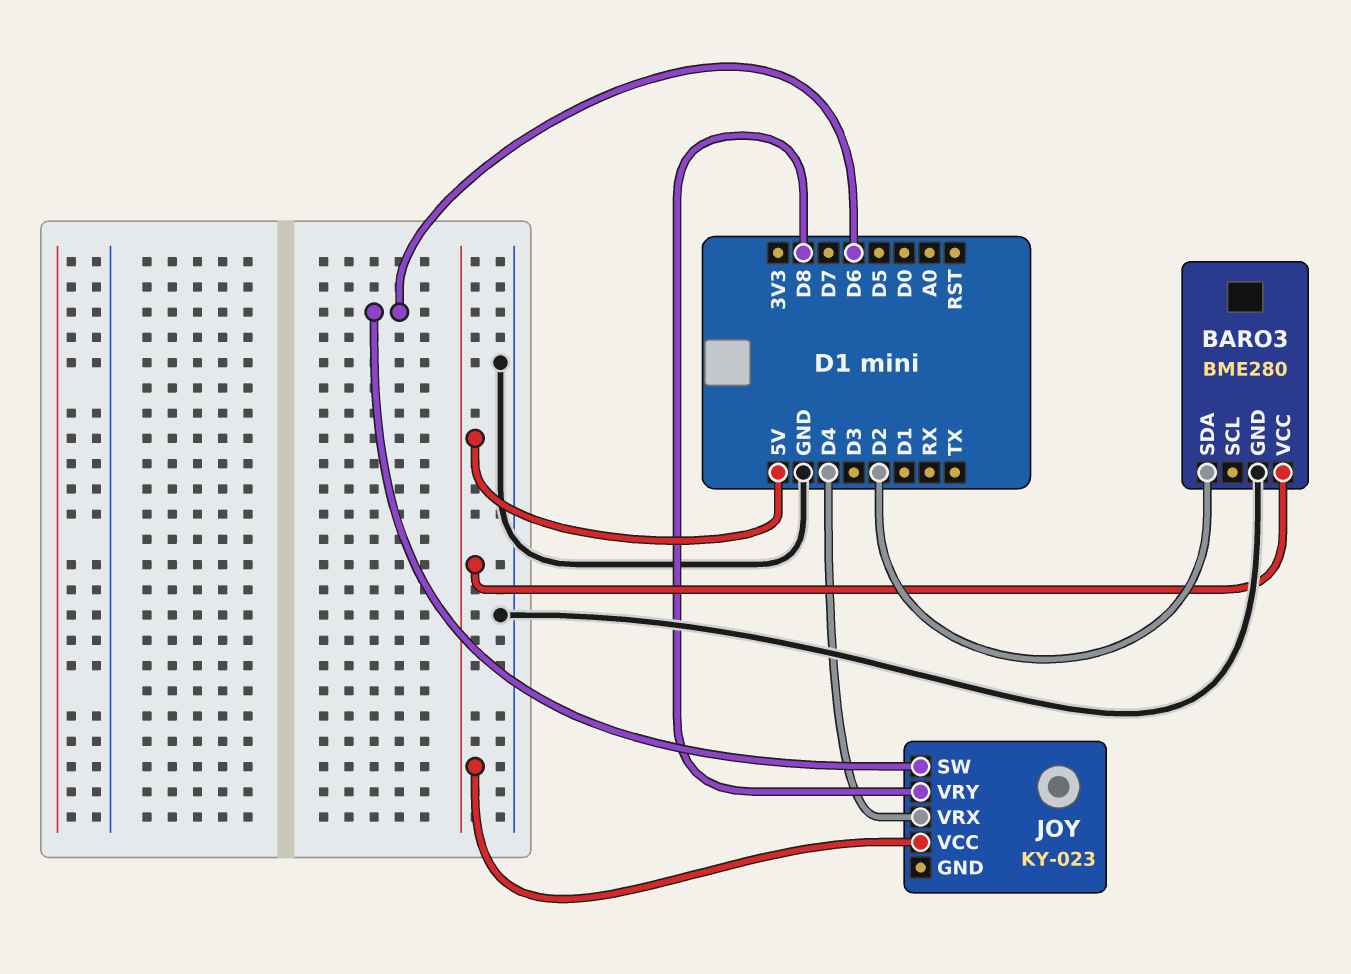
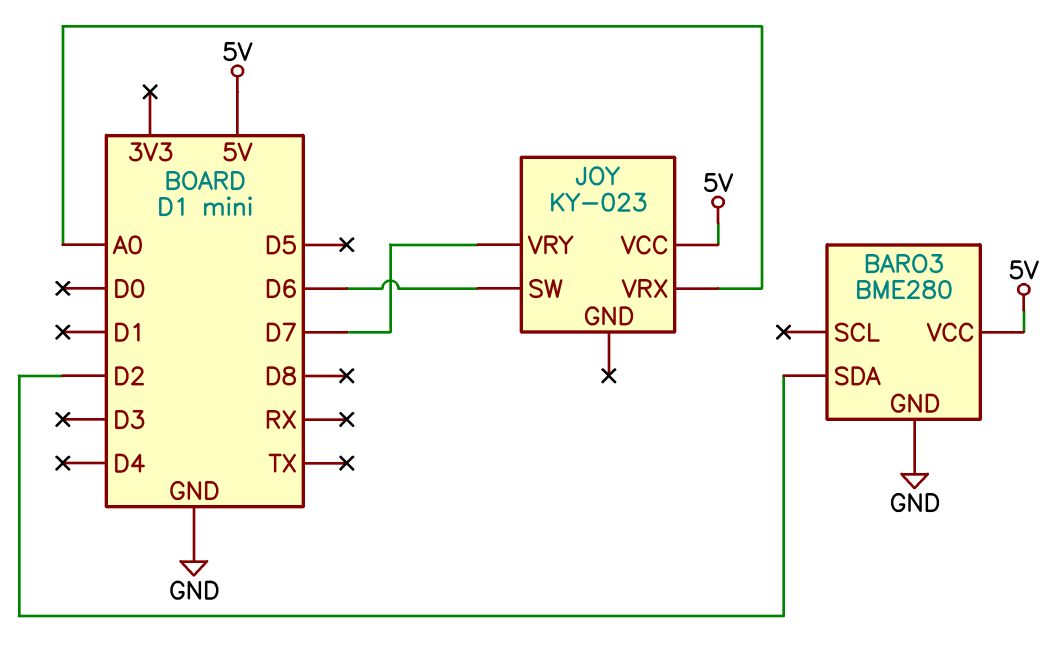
JOY pin VRX: D4 -> A0
JOY pin VRY: D8 -> D7

